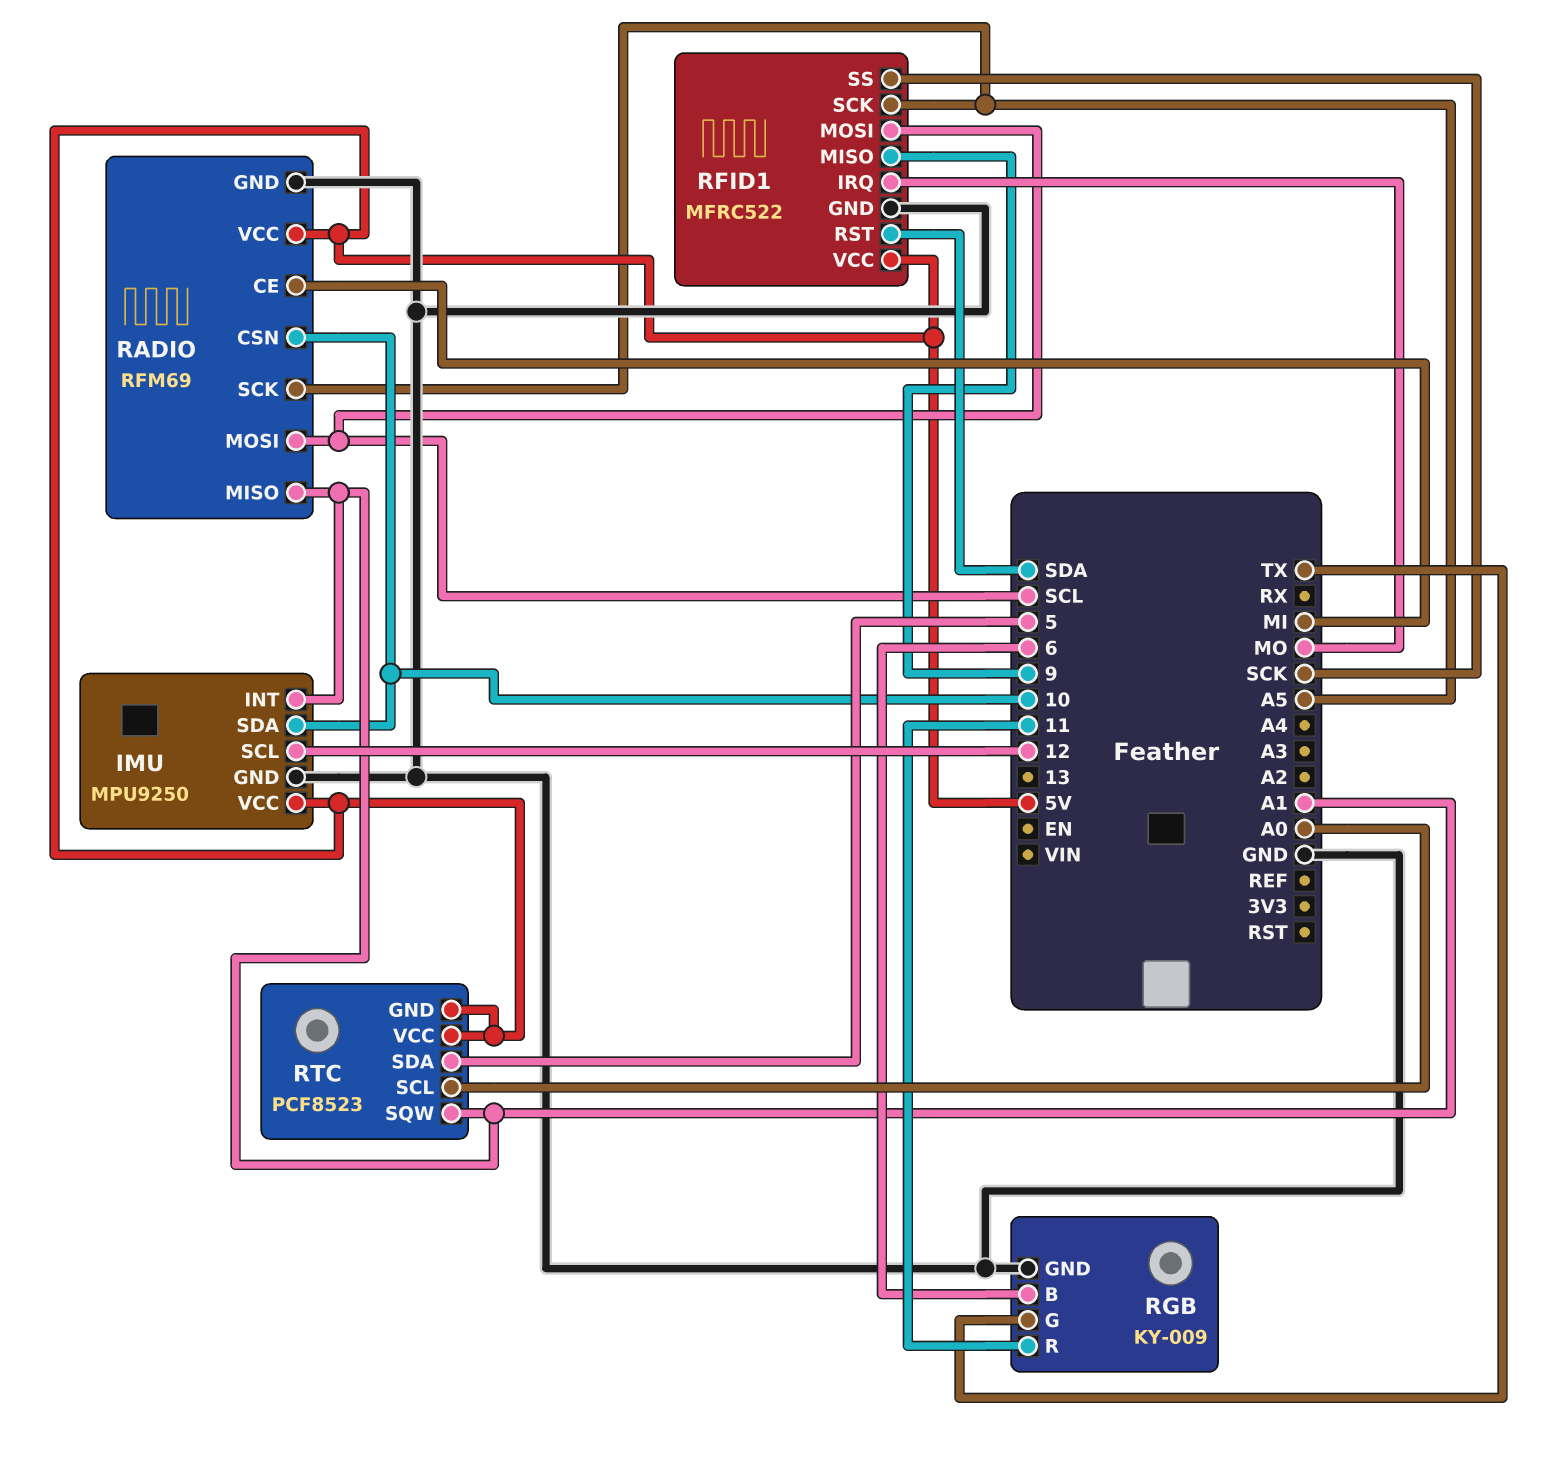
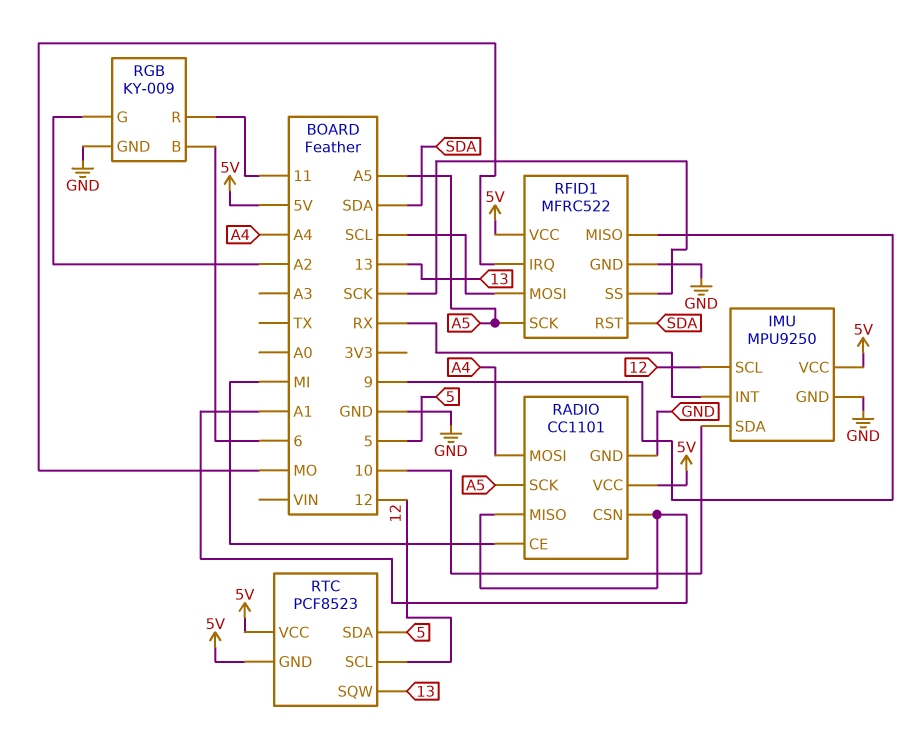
IMU pin INT: A1 -> RX
RADIO: RFM69 -> CC1101
RADIO pin CSN: 10 -> A1
RADIO pin MOSI: SCL -> A4
RGB pin G: TX -> A2
RTC pin SCL: A0 -> 12
RTC pin SQW: A1 -> 13

